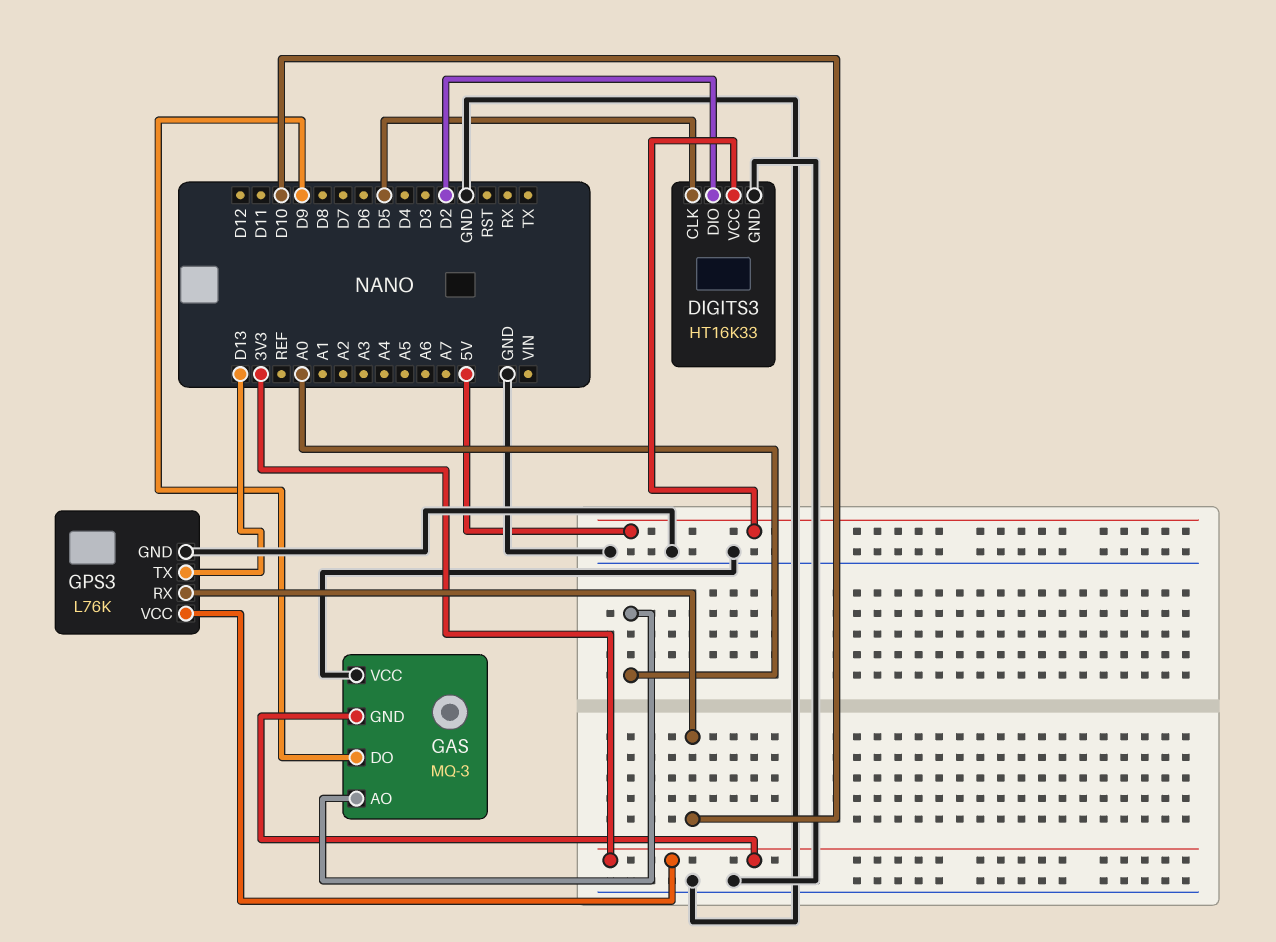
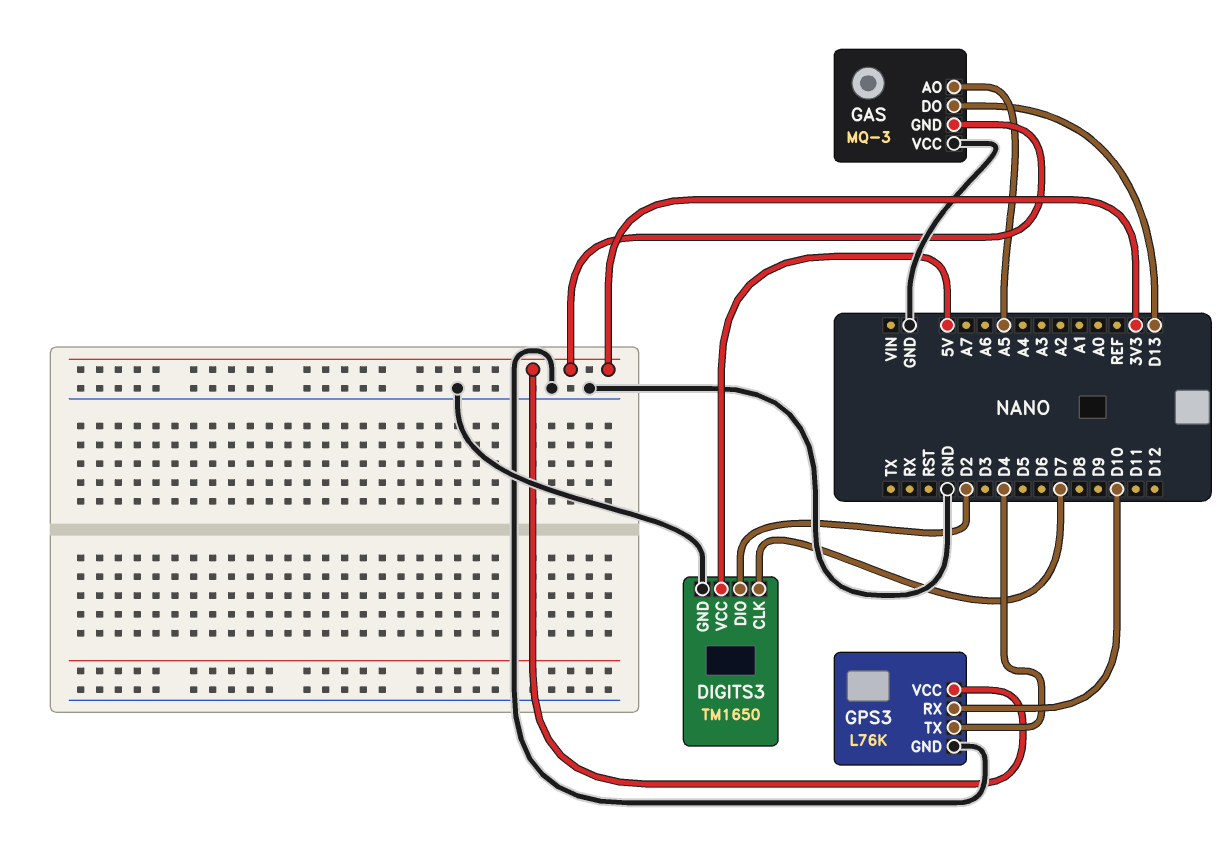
DIGITS3: HT16K33 -> TM1650
DIGITS3 pin CLK: D5 -> D7
GAS pin AO: A0 -> A5
GAS pin DO: D9 -> D13
GPS3 pin TX: D13 -> D4

